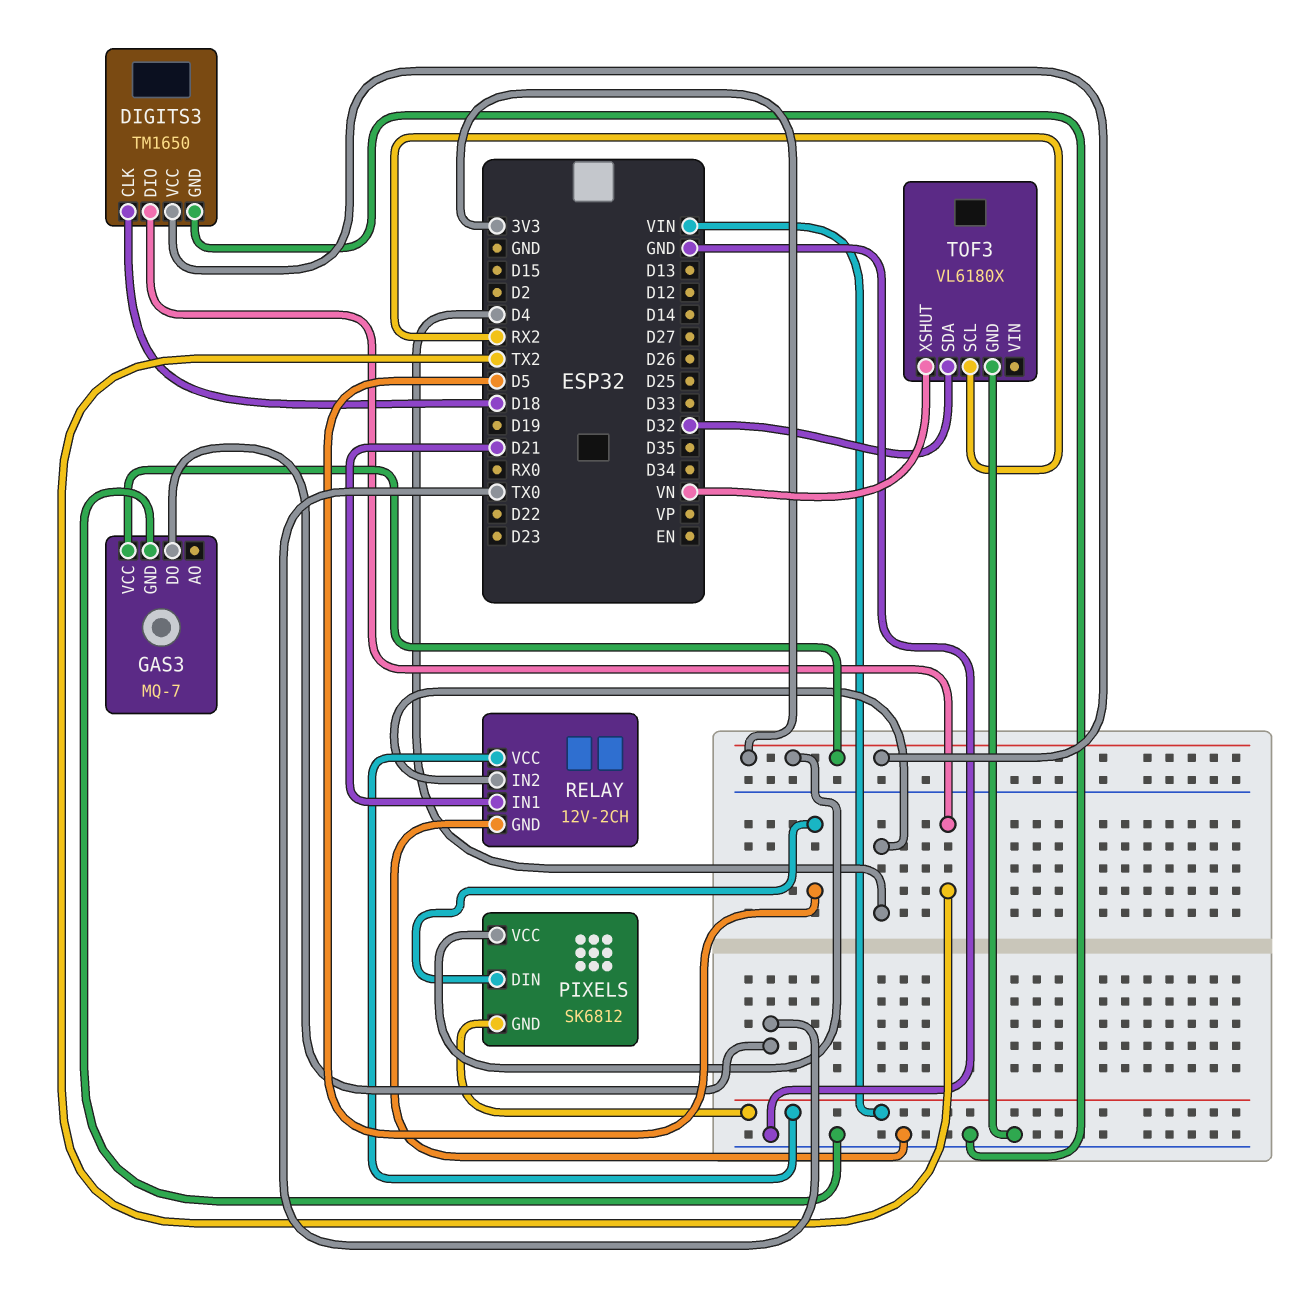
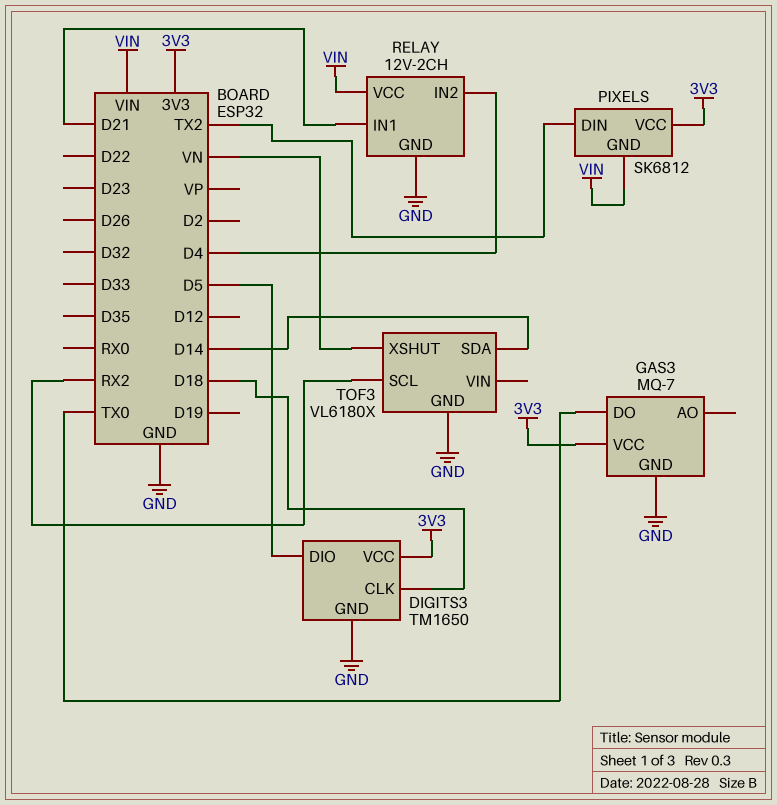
DIGITS3 pin DIO: TX2 -> D5
PIXELS pin DIN: D5 -> TX2
TOF3 pin SDA: D32 -> D14

